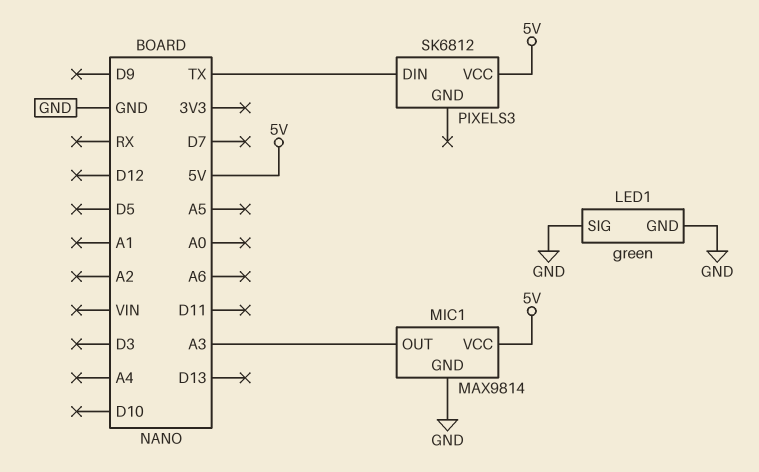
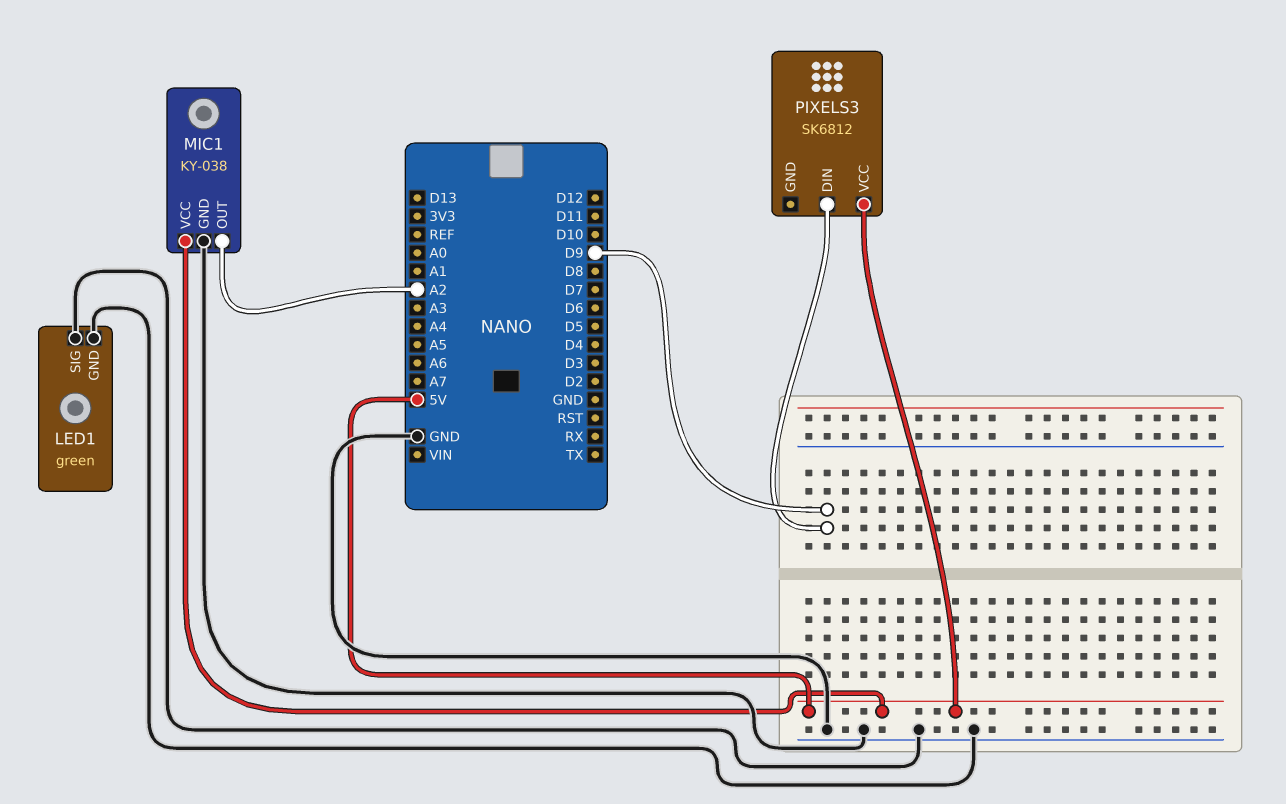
MIC1: MAX9814 -> KY-038
MIC1 pin OUT: A3 -> A2
PIXELS3 pin DIN: TX -> D9

